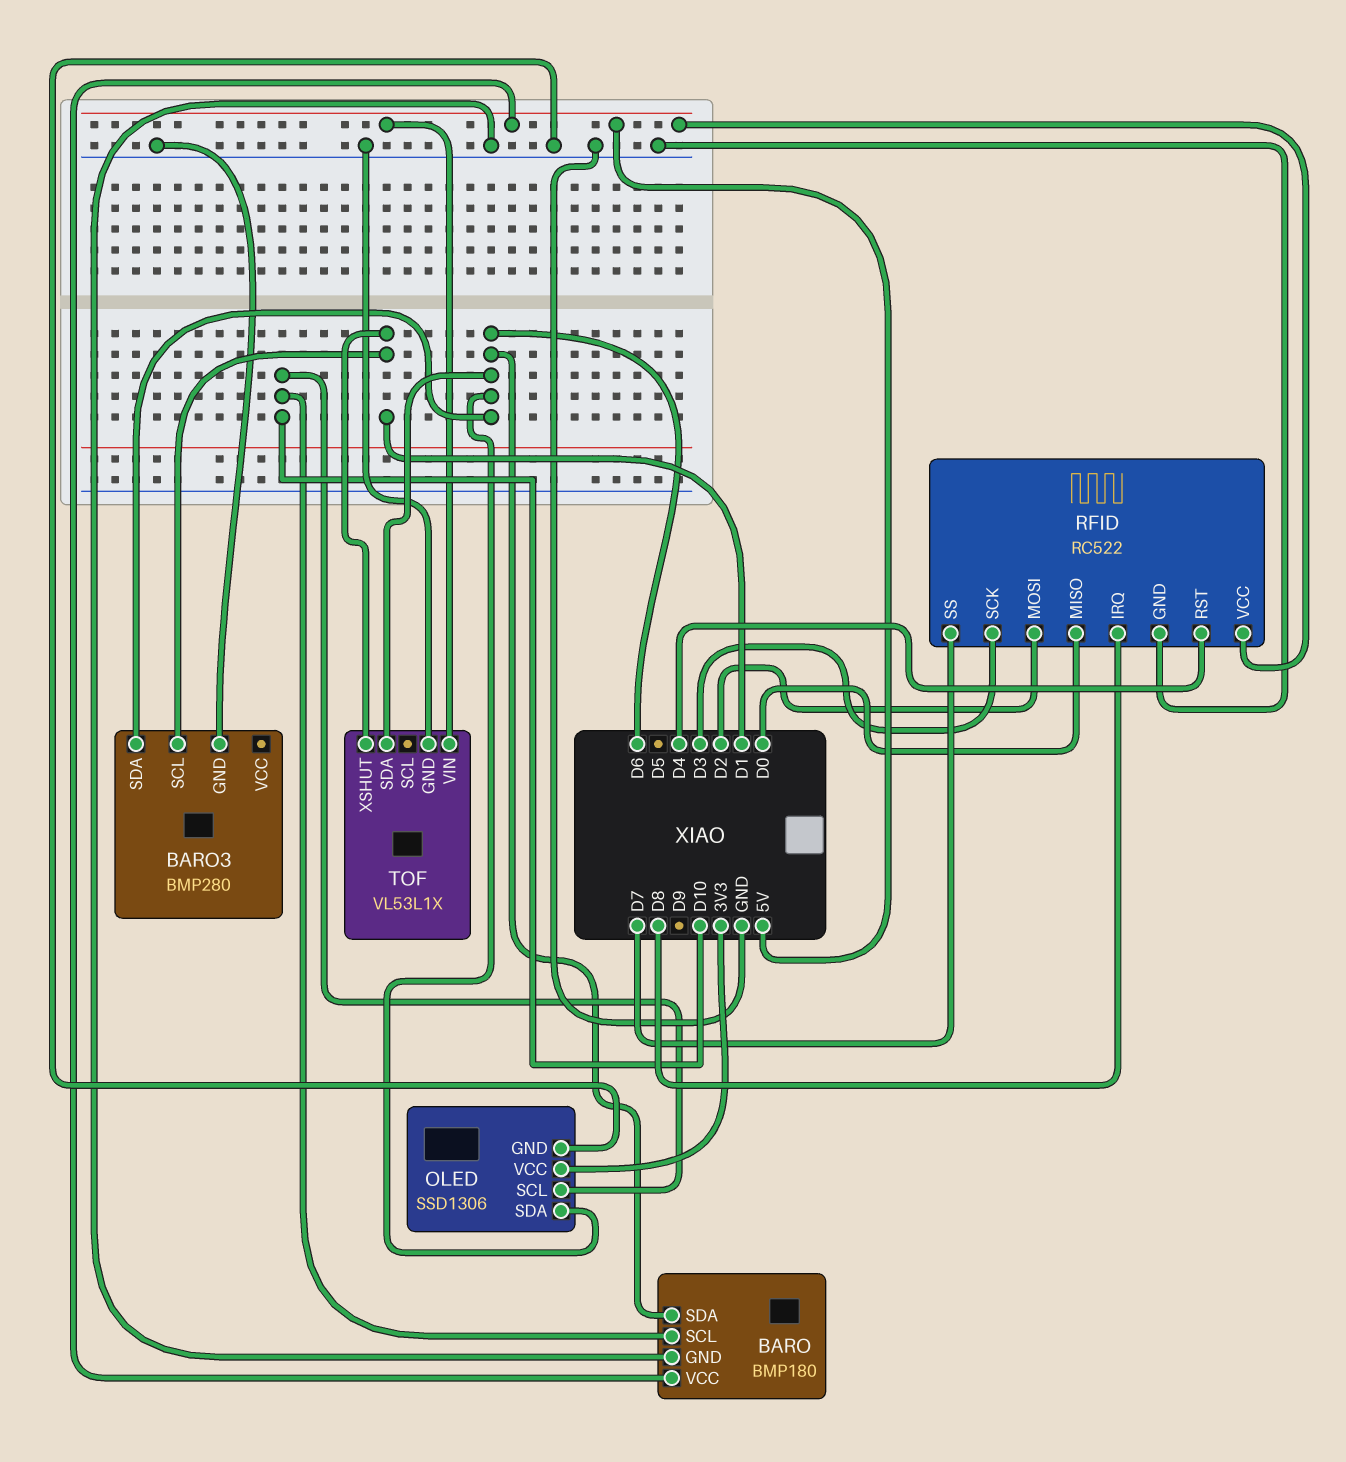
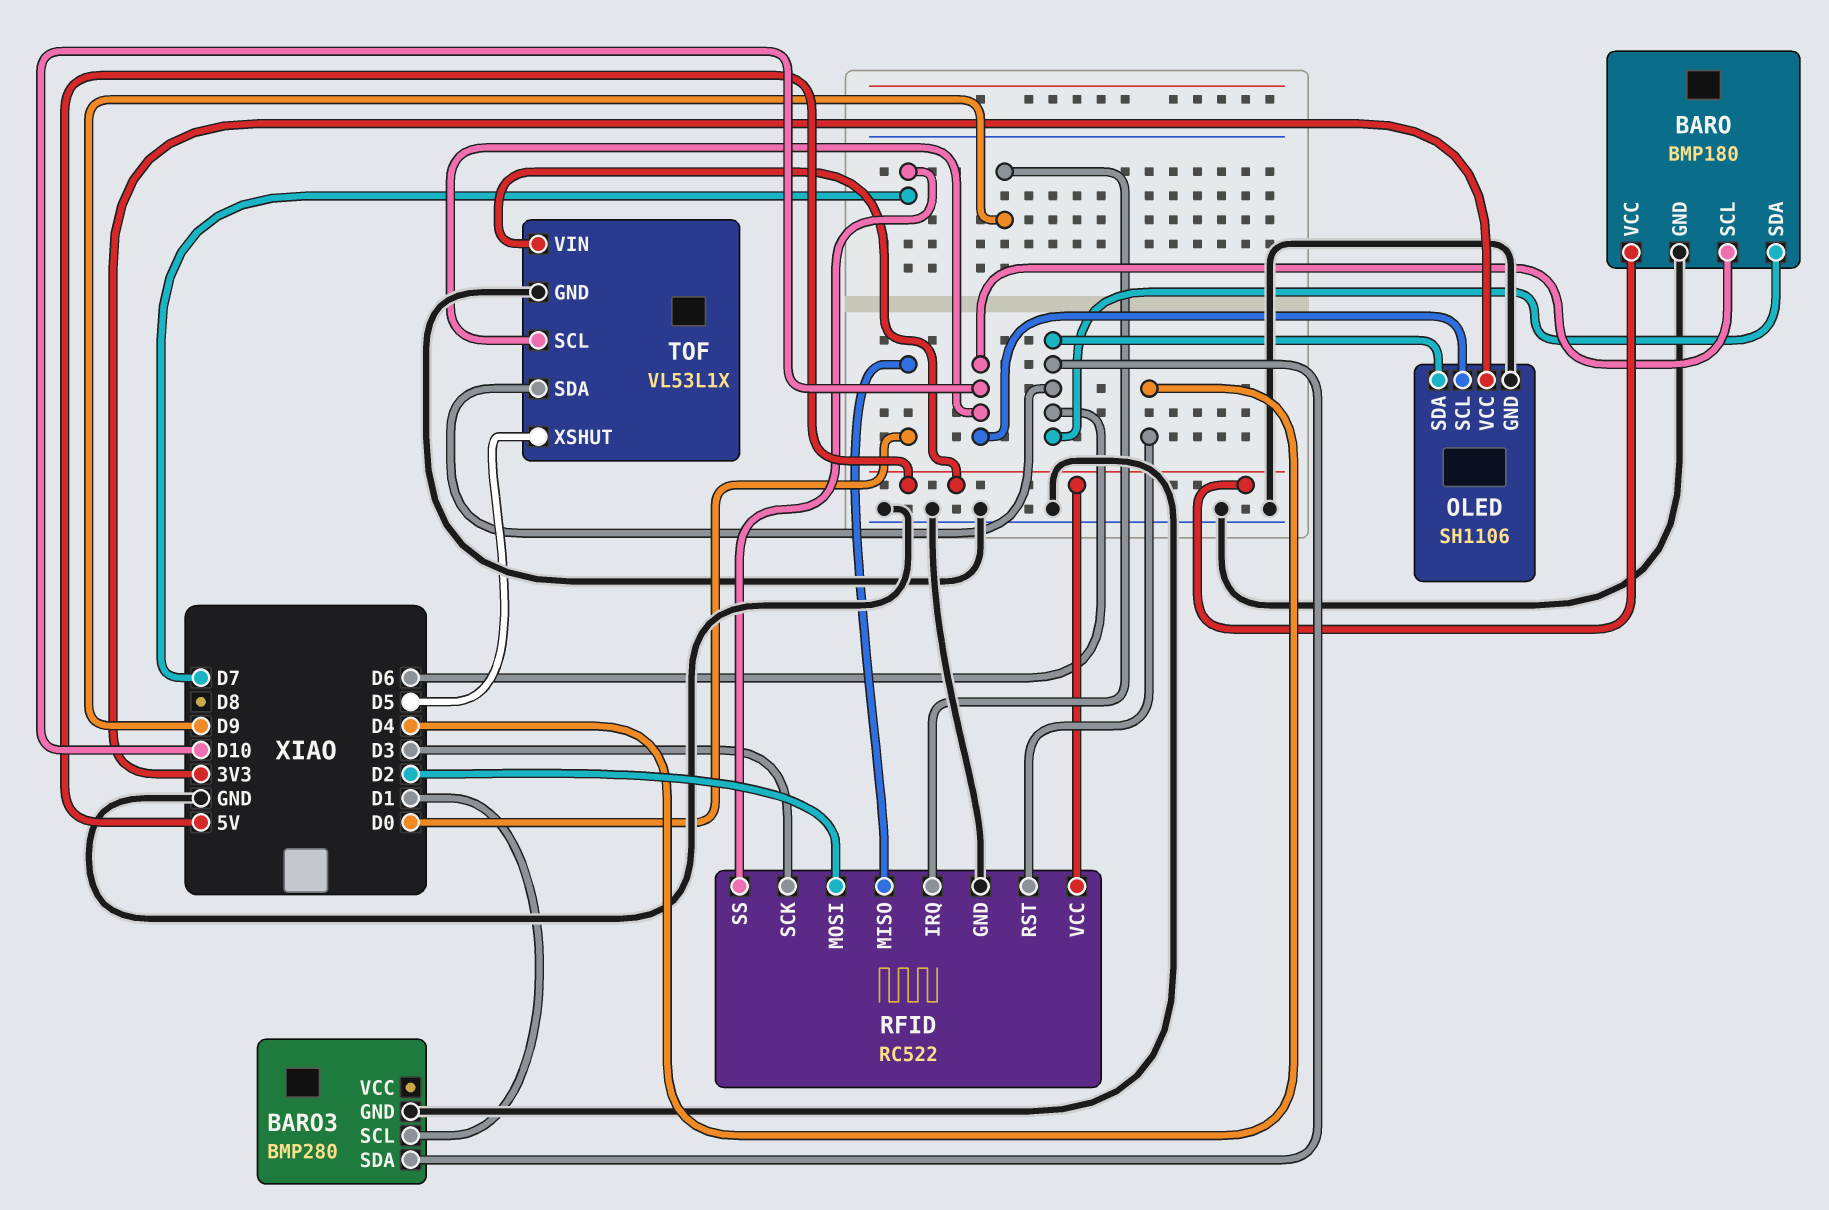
OLED: SSD1306 -> SH1106
RFID pin IRQ: D8 -> D9
TOF pin SCL: none -> D10
TOF pin XSHUT: D1 -> D5

